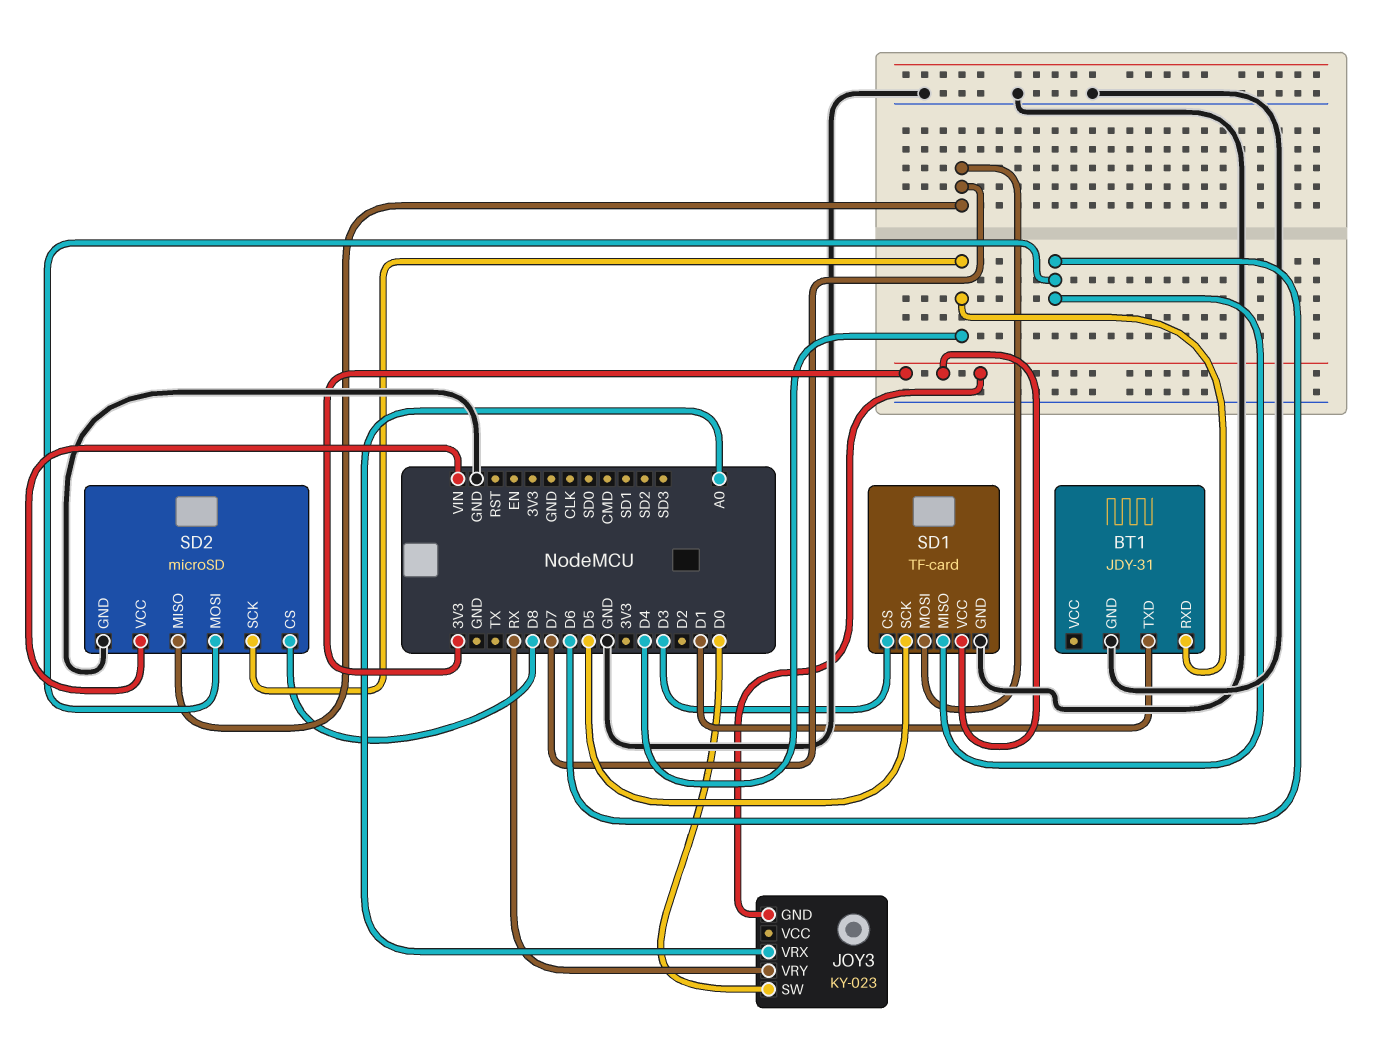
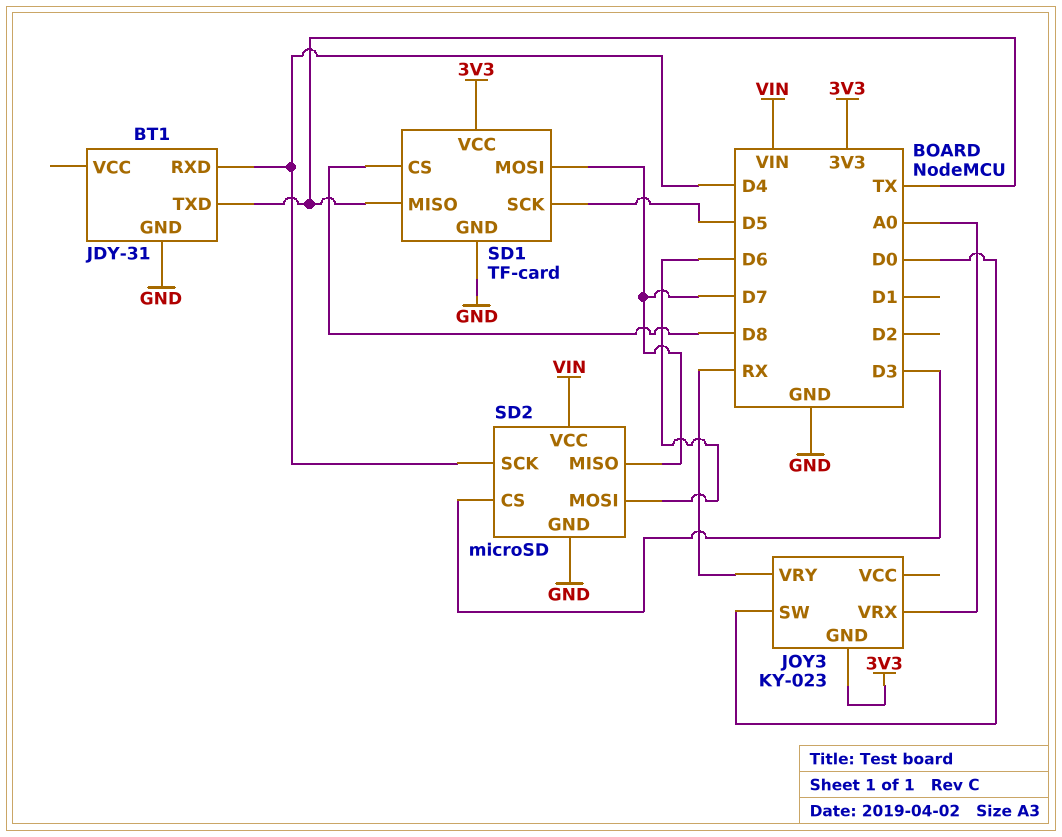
BT1 pin TXD: D1 -> TX
SD1 pin CS: D3 -> D8
SD1 pin MISO: D6 -> TX
SD2 pin CS: D8 -> D3

